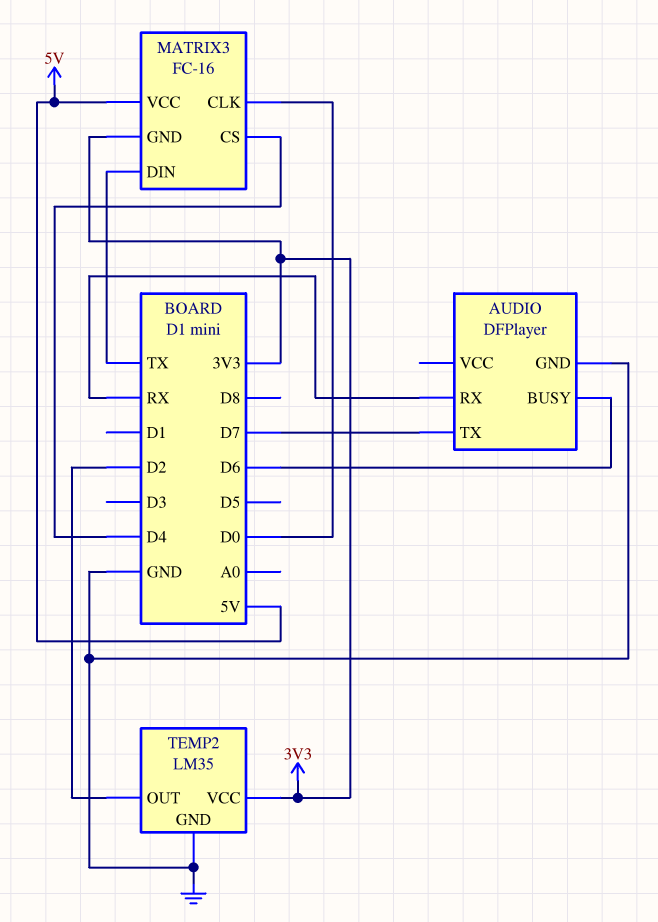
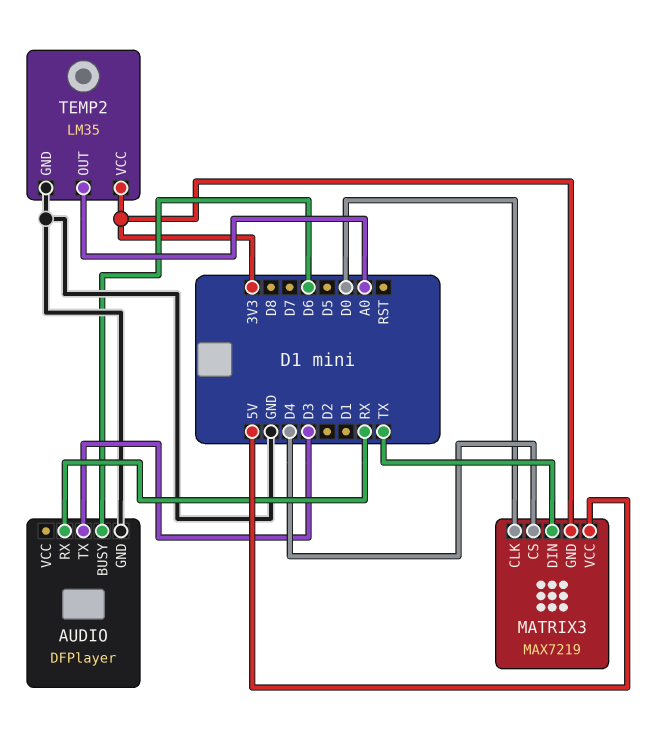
AUDIO pin TX: D7 -> D3
MATRIX3: FC-16 -> MAX7219
TEMP2 pin OUT: D2 -> A0

